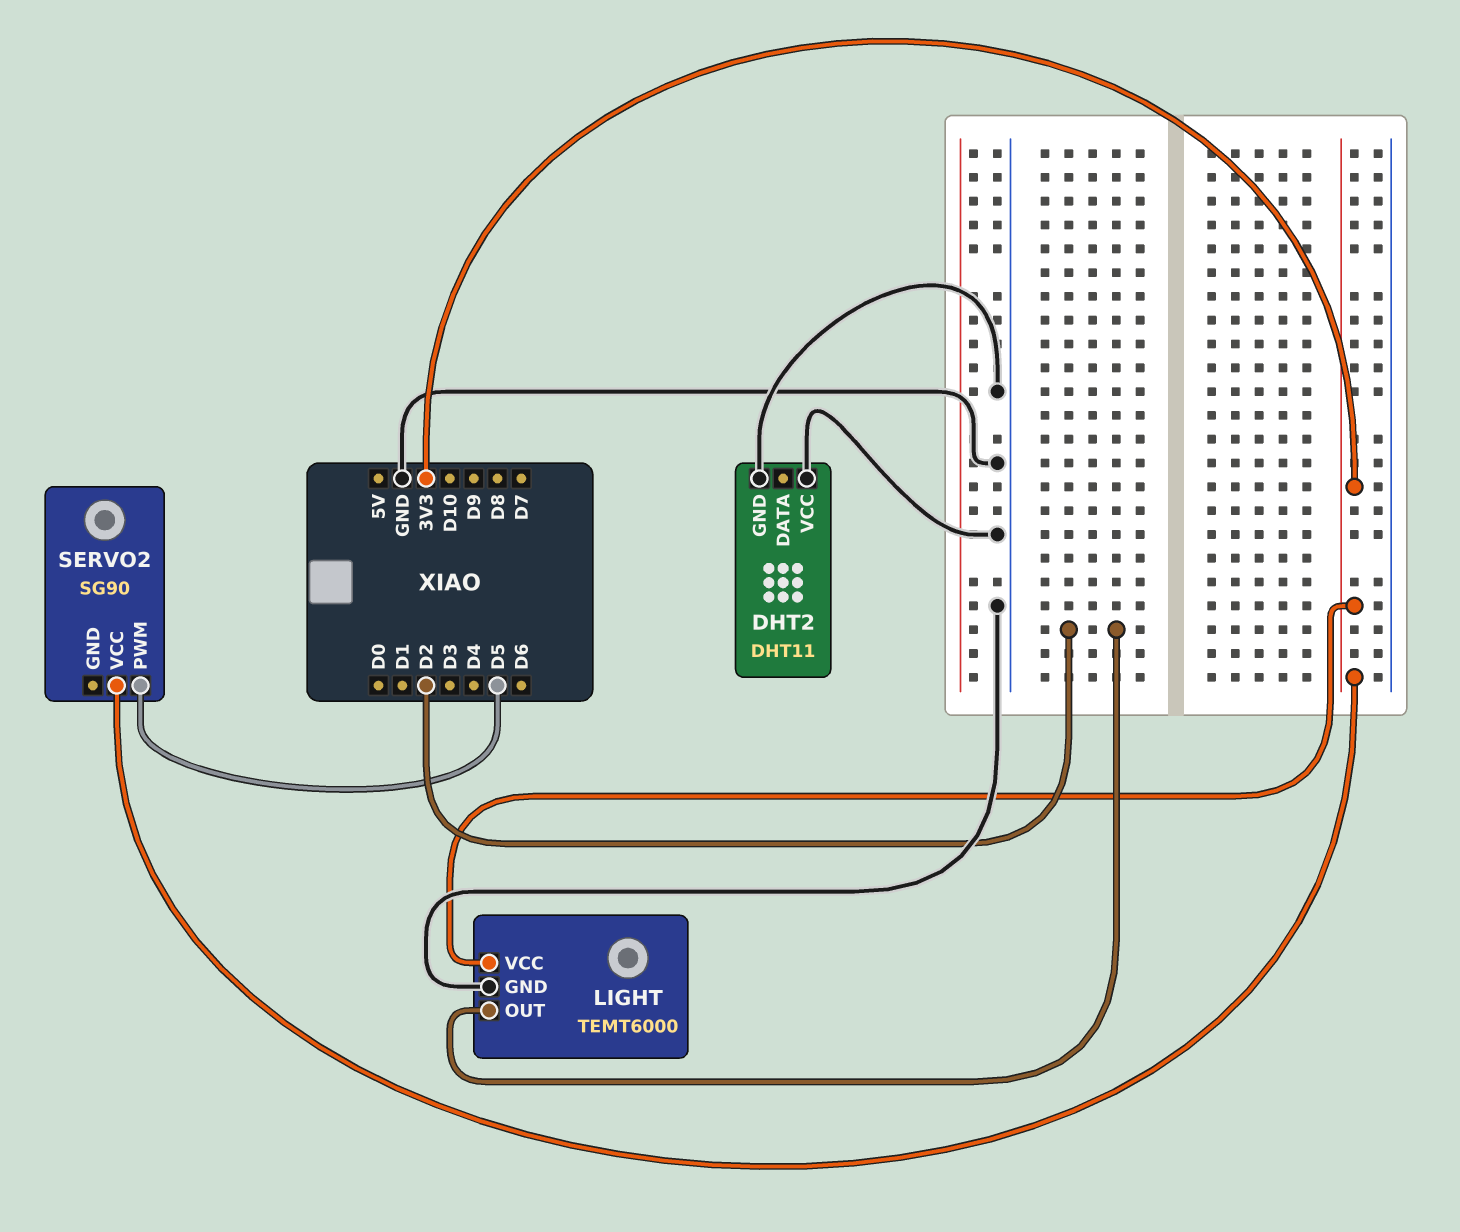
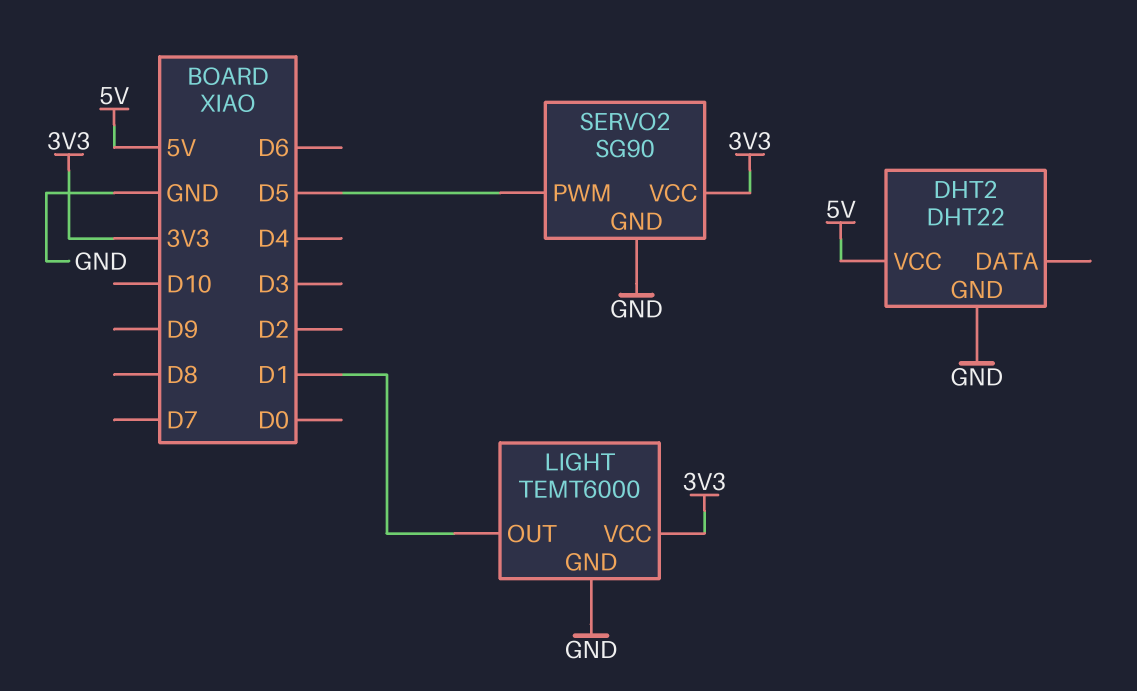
DHT2: DHT11 -> DHT22
DHT2 pin VCC: GND -> 5V
LIGHT pin OUT: D2 -> D1
SERVO2 pin GND: none -> GND

